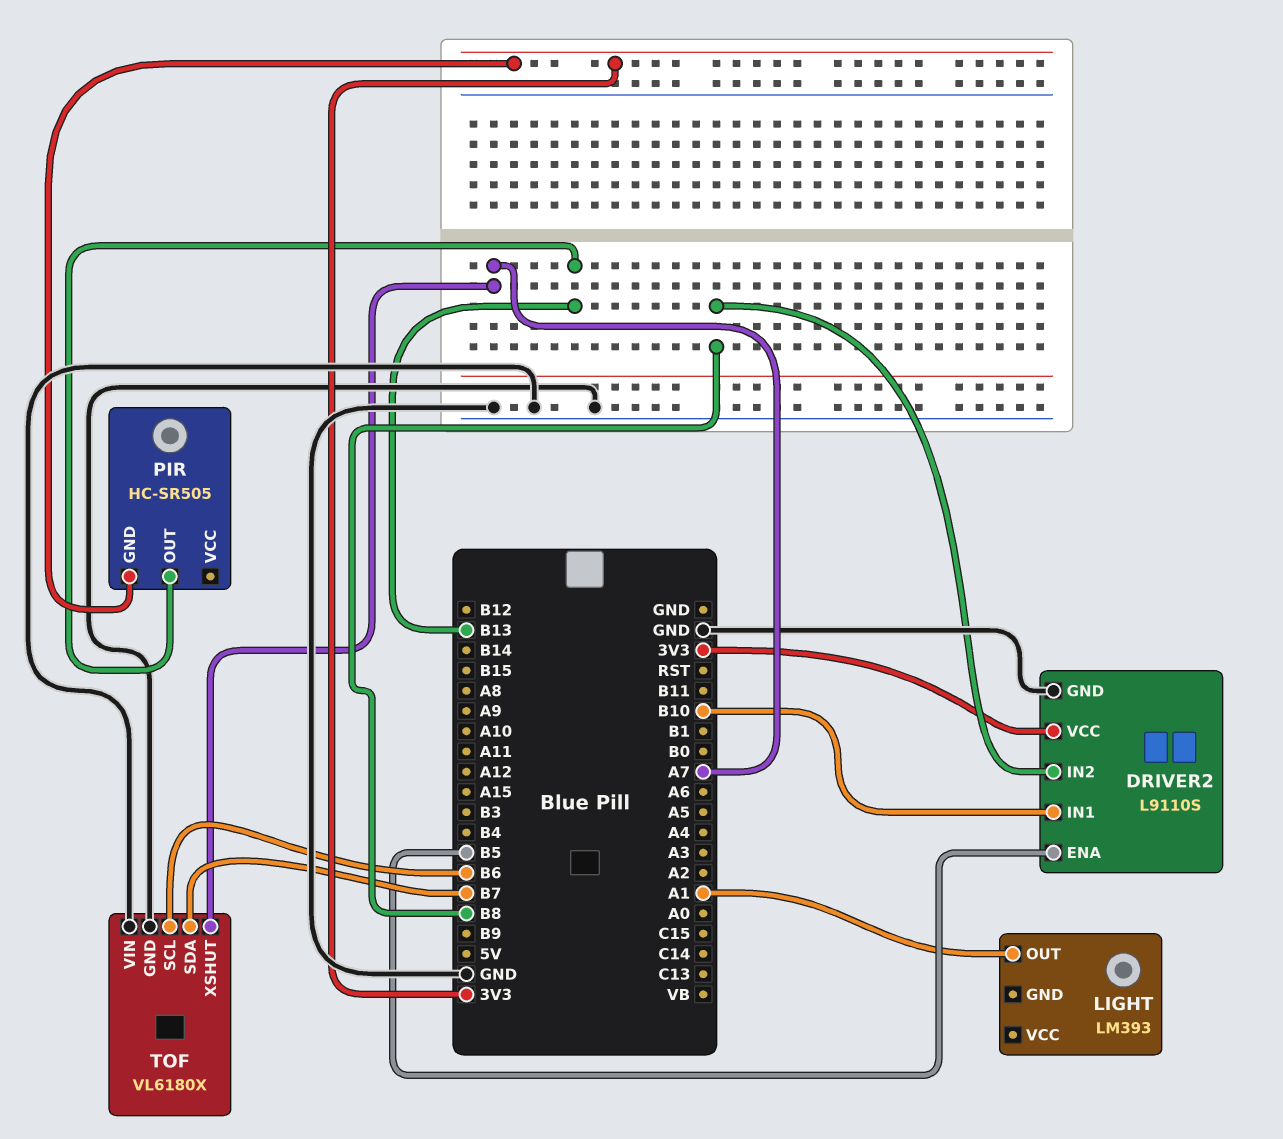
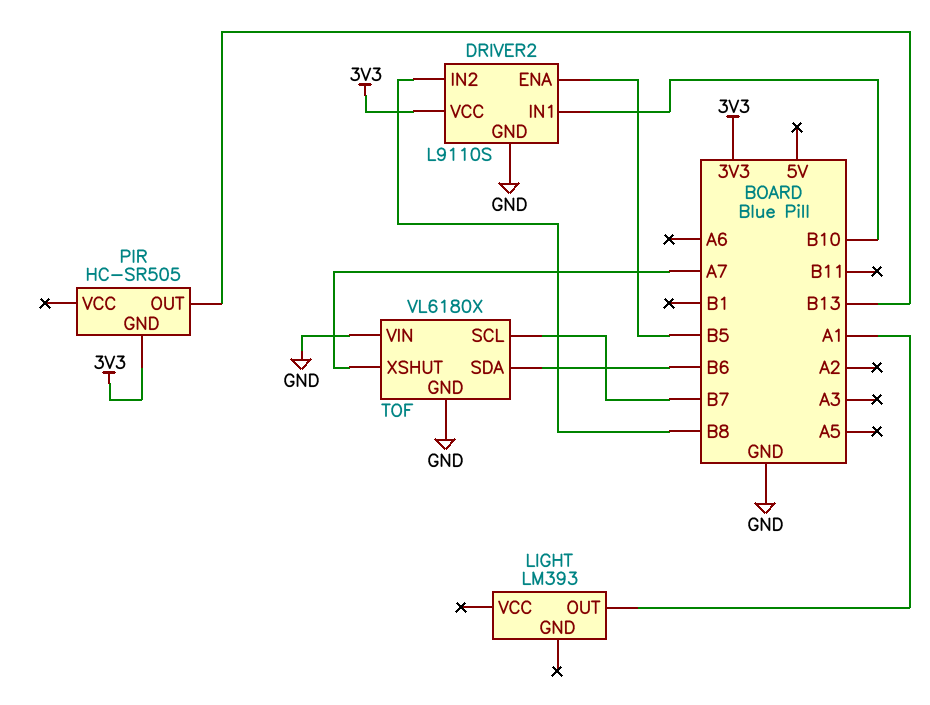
TOF pin SCL: B6 -> B7
TOF pin SDA: B7 -> B6

